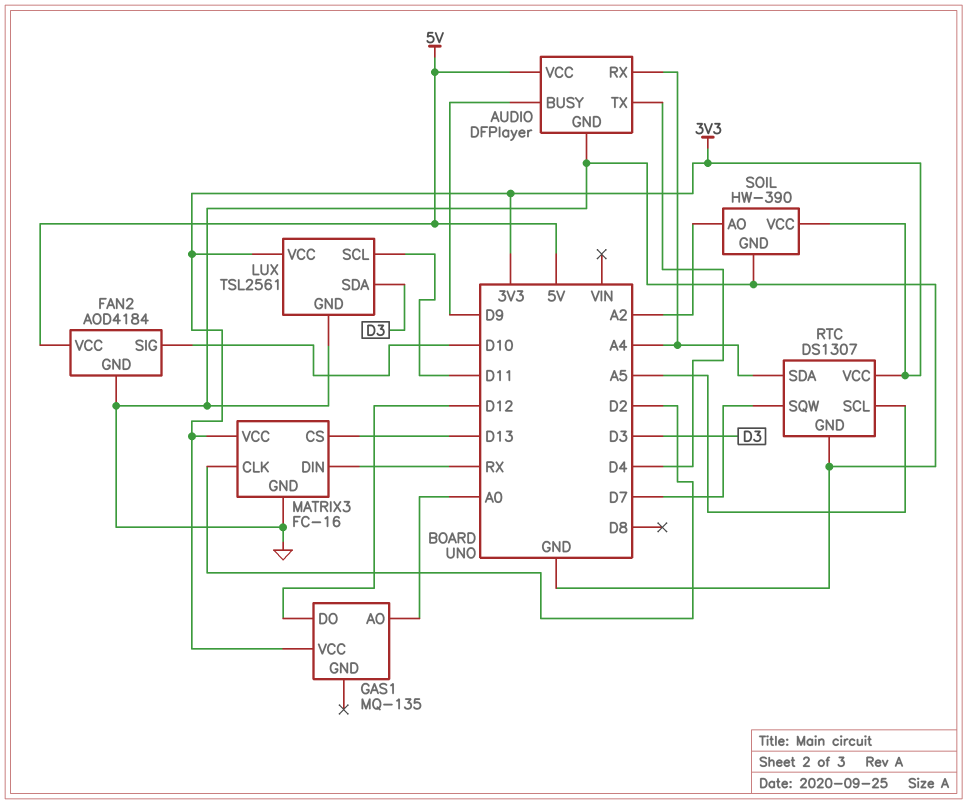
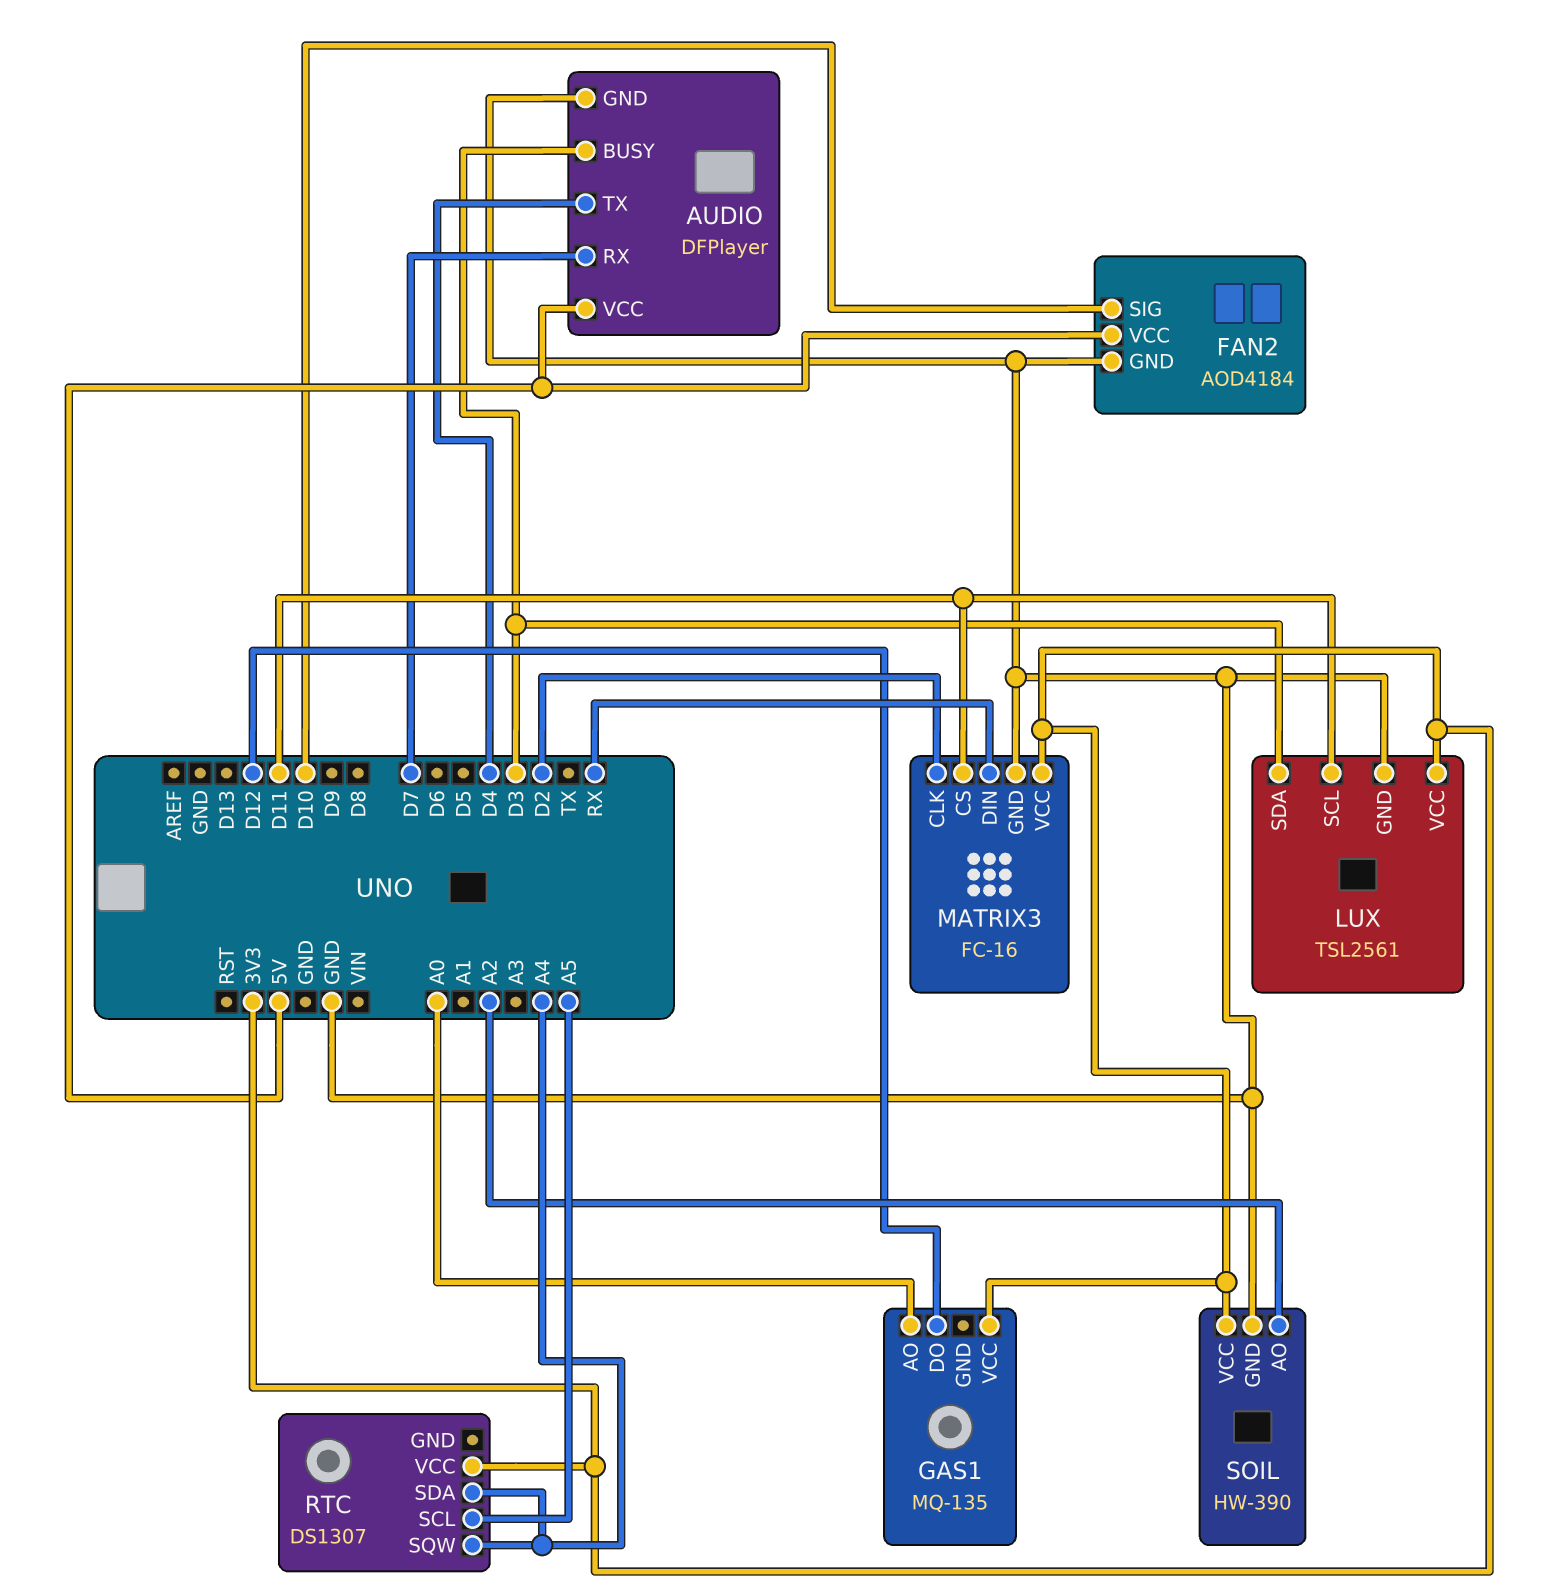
AUDIO pin BUSY: D9 -> D3
AUDIO pin RX: A4 -> D7
MATRIX3 pin CS: D13 -> D11
RTC pin GND: GND -> none
RTC pin SQW: D7 -> A4

